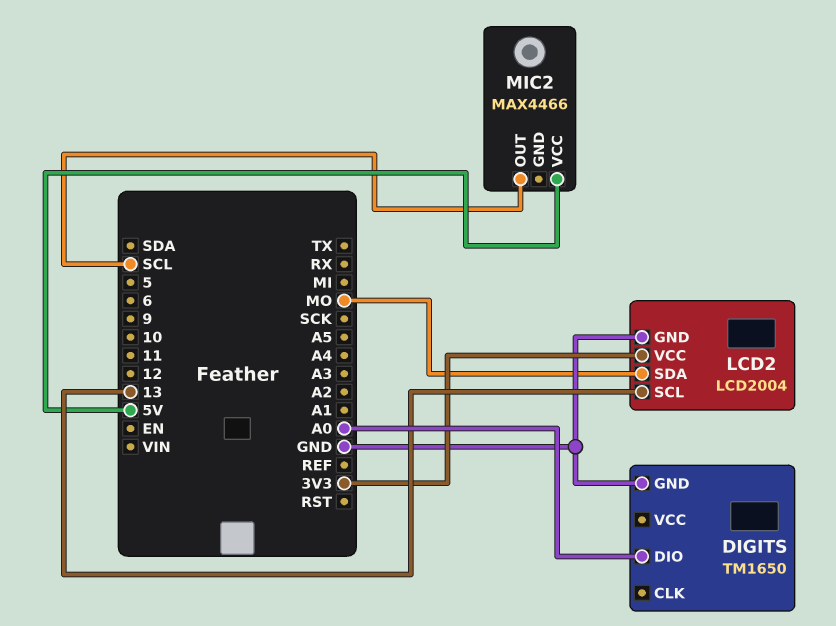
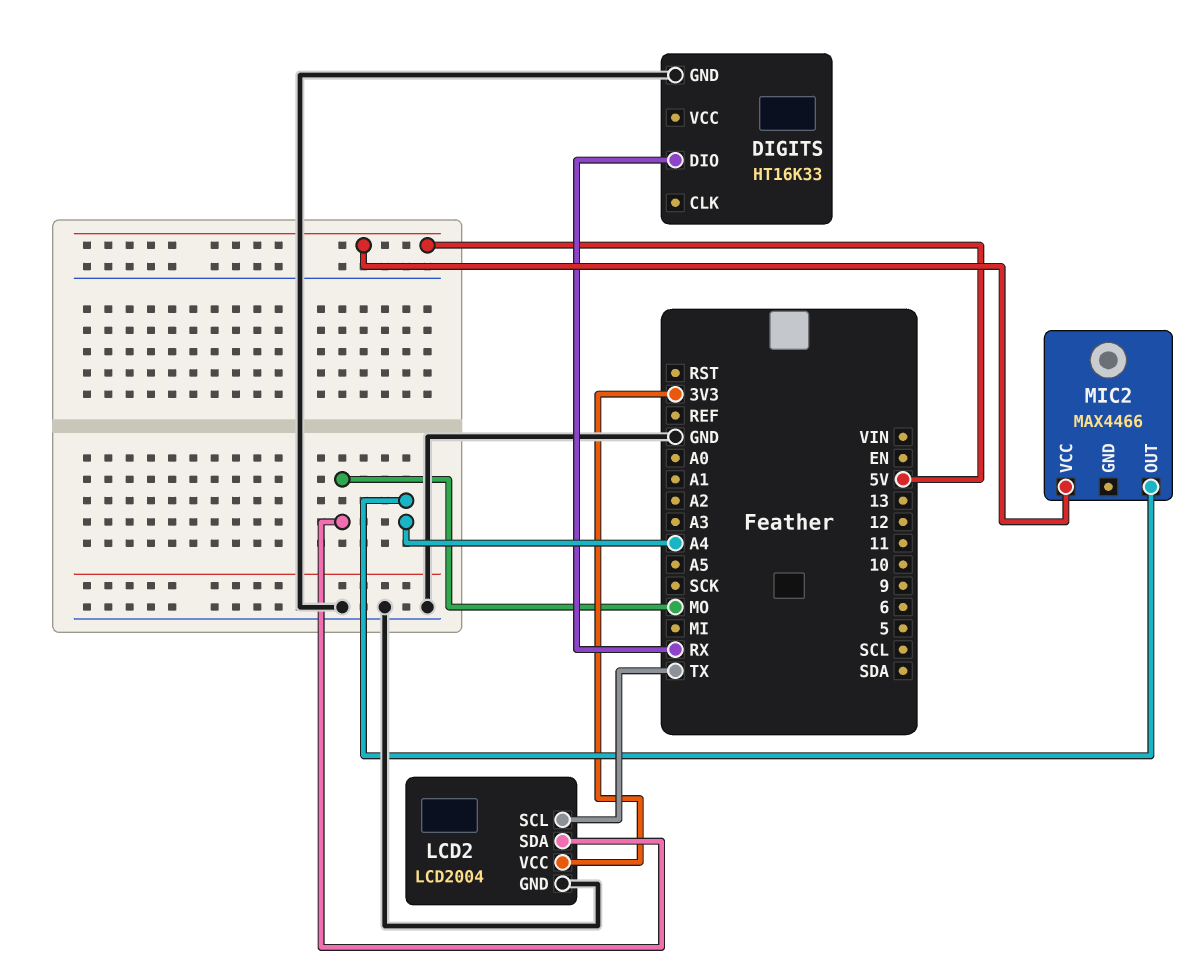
DIGITS: TM1650 -> HT16K33
DIGITS pin DIO: A0 -> RX
LCD2 pin SCL: 13 -> TX
MIC2 pin OUT: SCL -> A4

